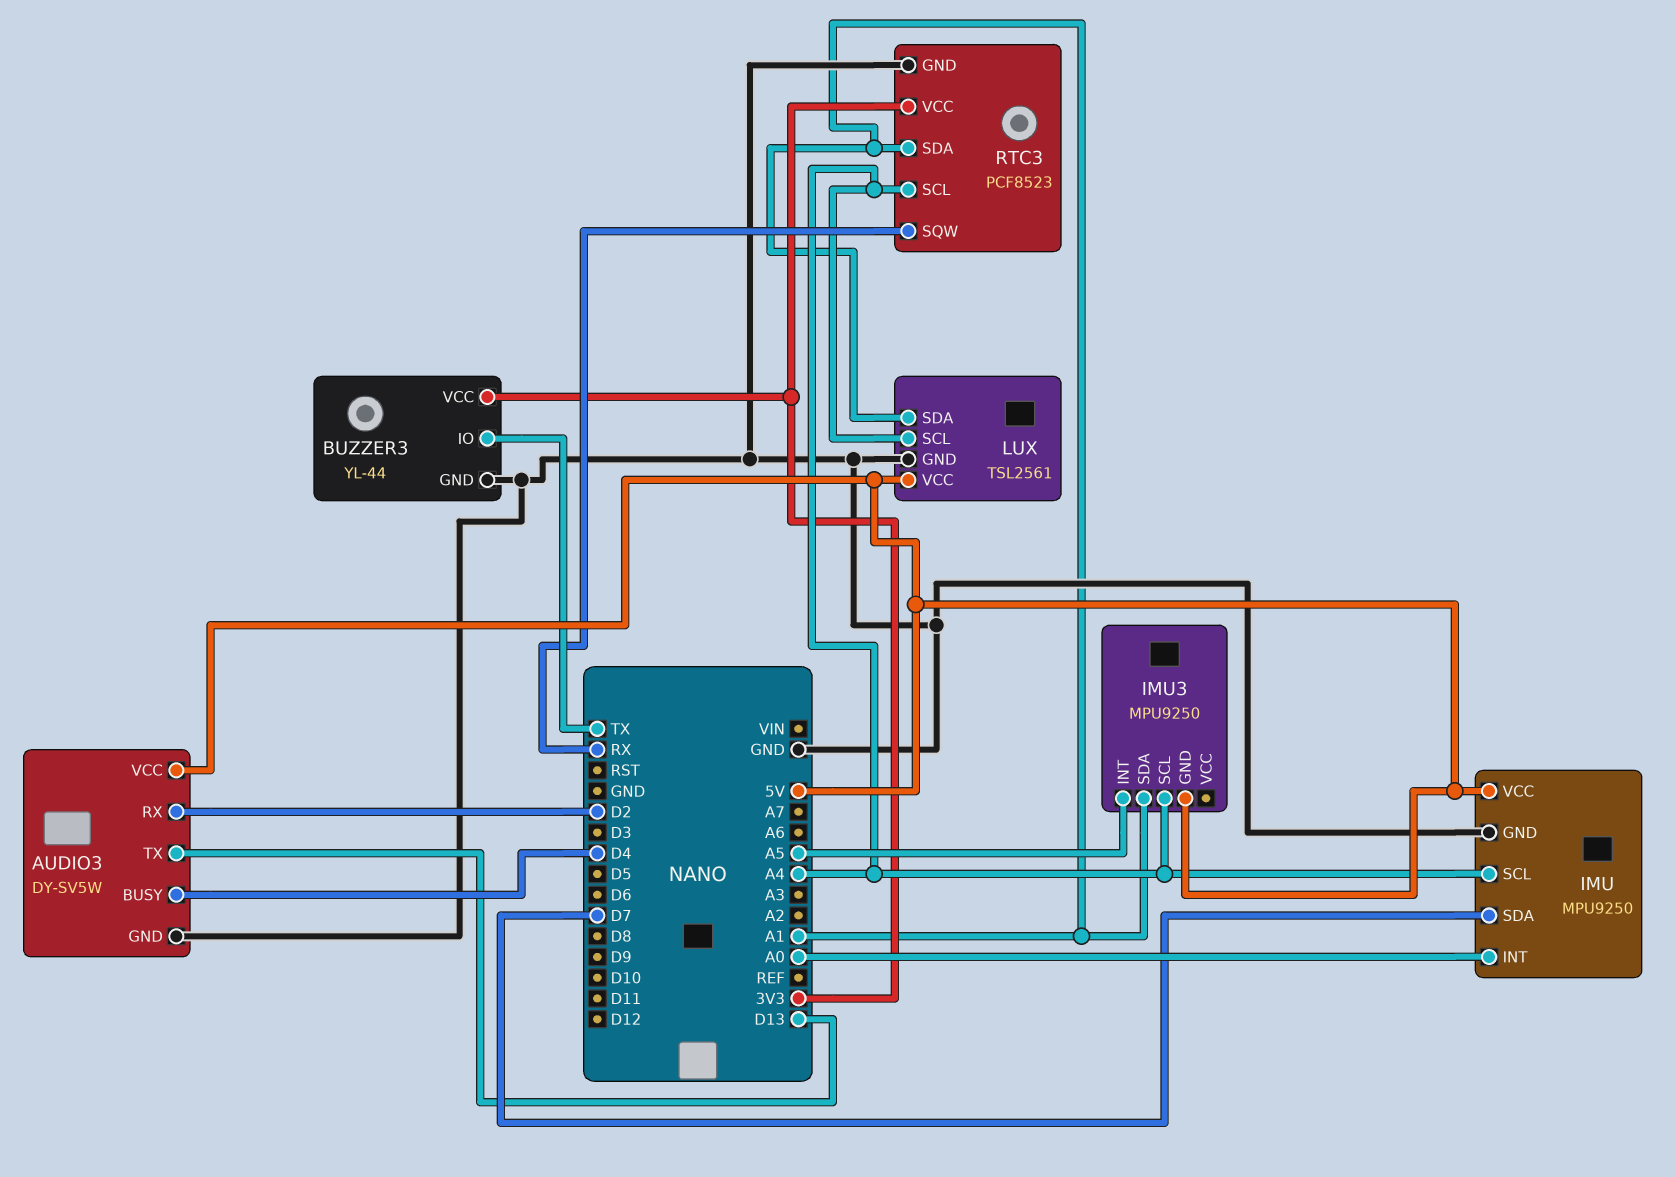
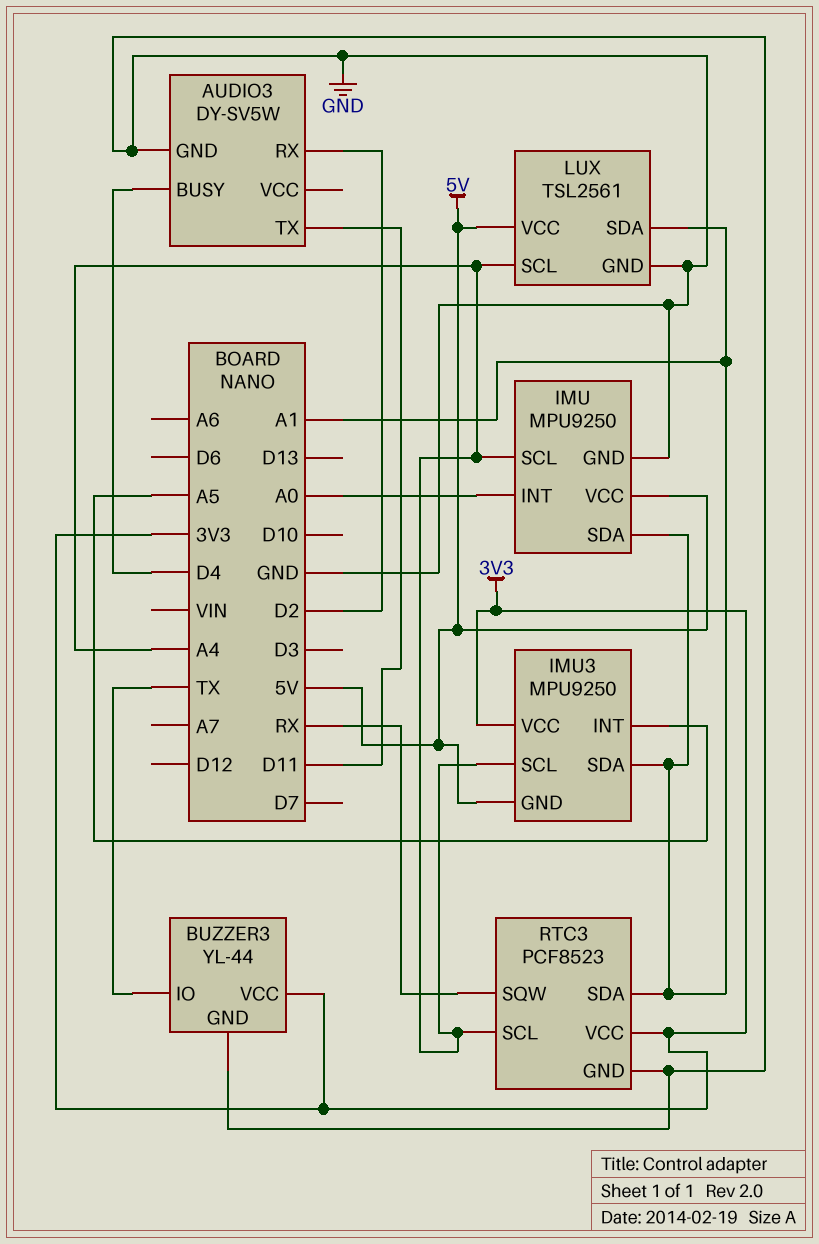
AUDIO3 pin TX: D13 -> D11
AUDIO3 pin VCC: 5V -> none
IMU pin SDA: D7 -> A1
IMU3 pin VCC: none -> 3V3

